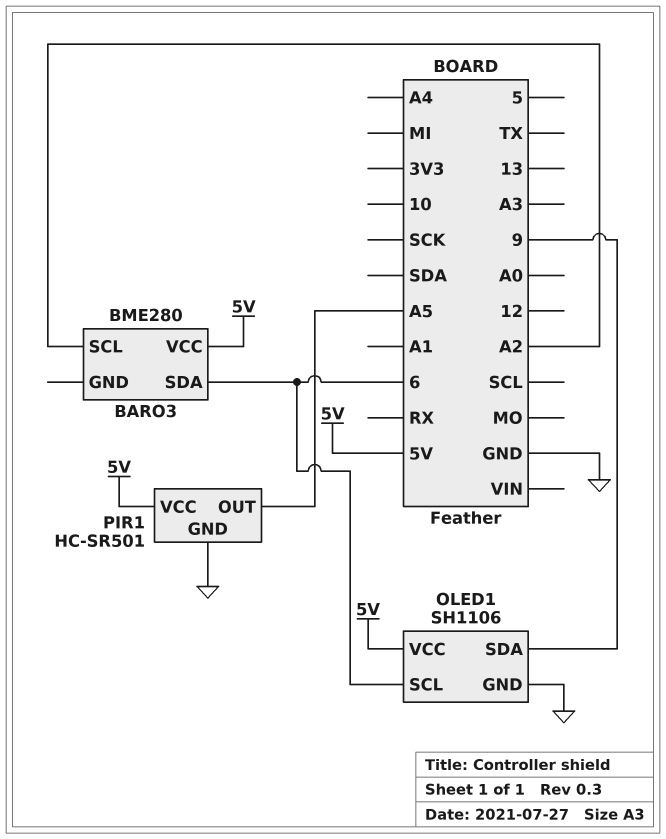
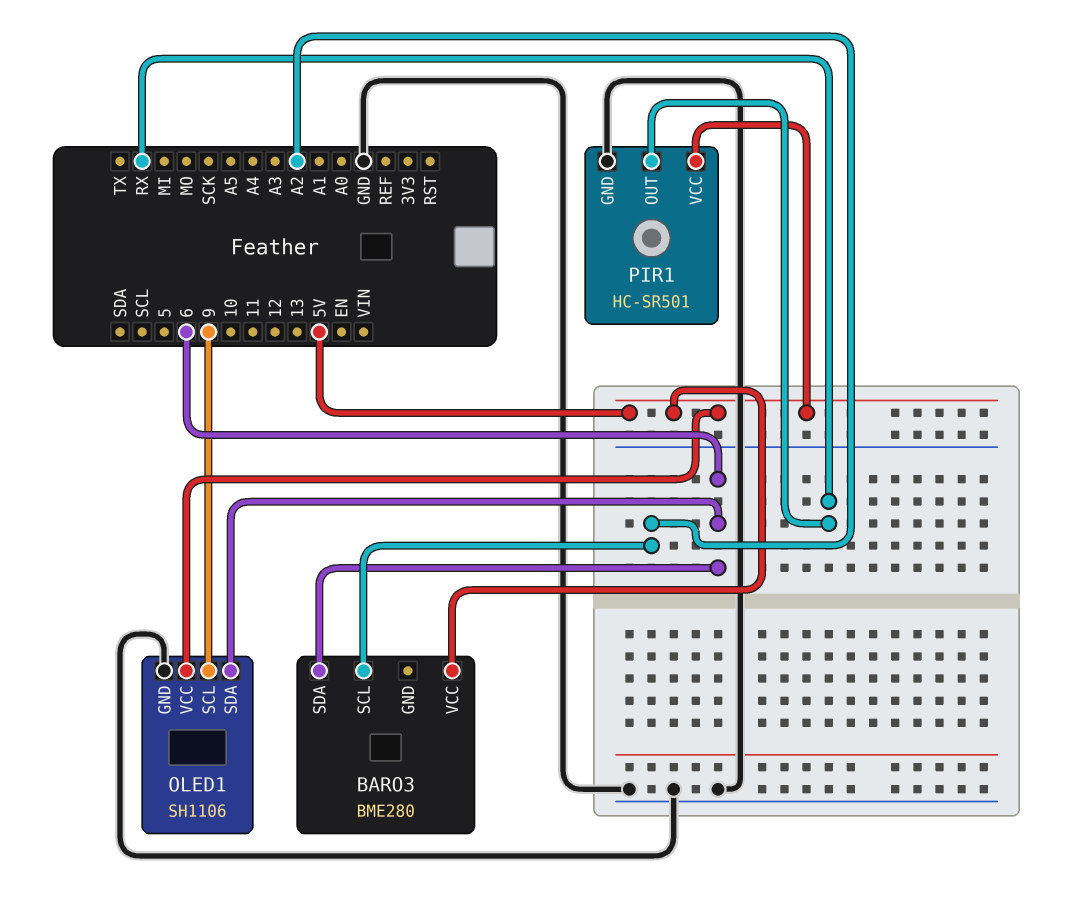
OLED1 pin SCL: 6 -> 9
OLED1 pin SDA: 9 -> 6
PIR1 pin OUT: A5 -> RX

